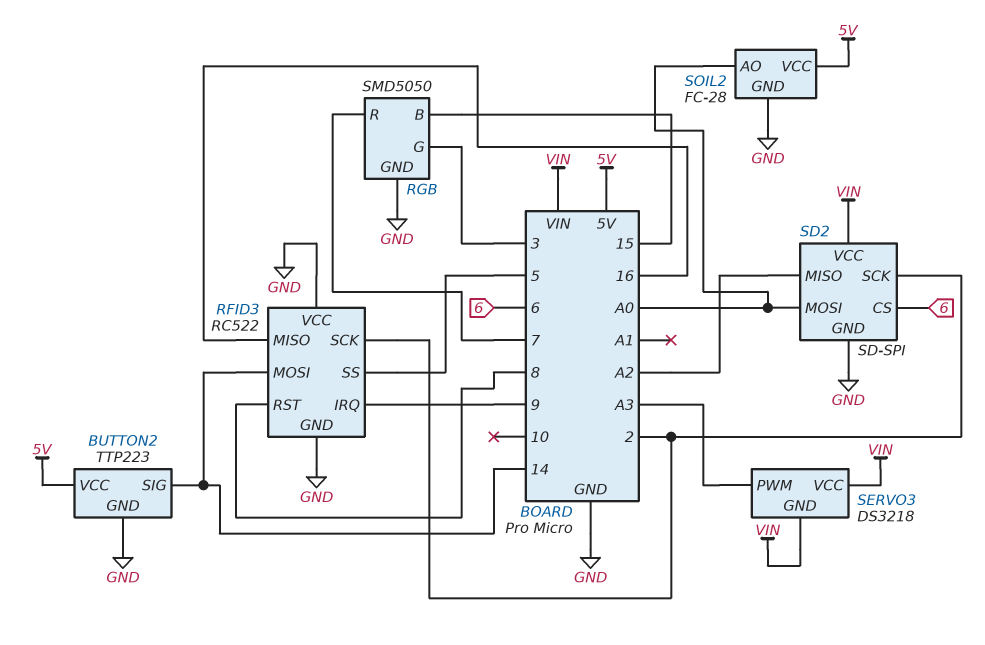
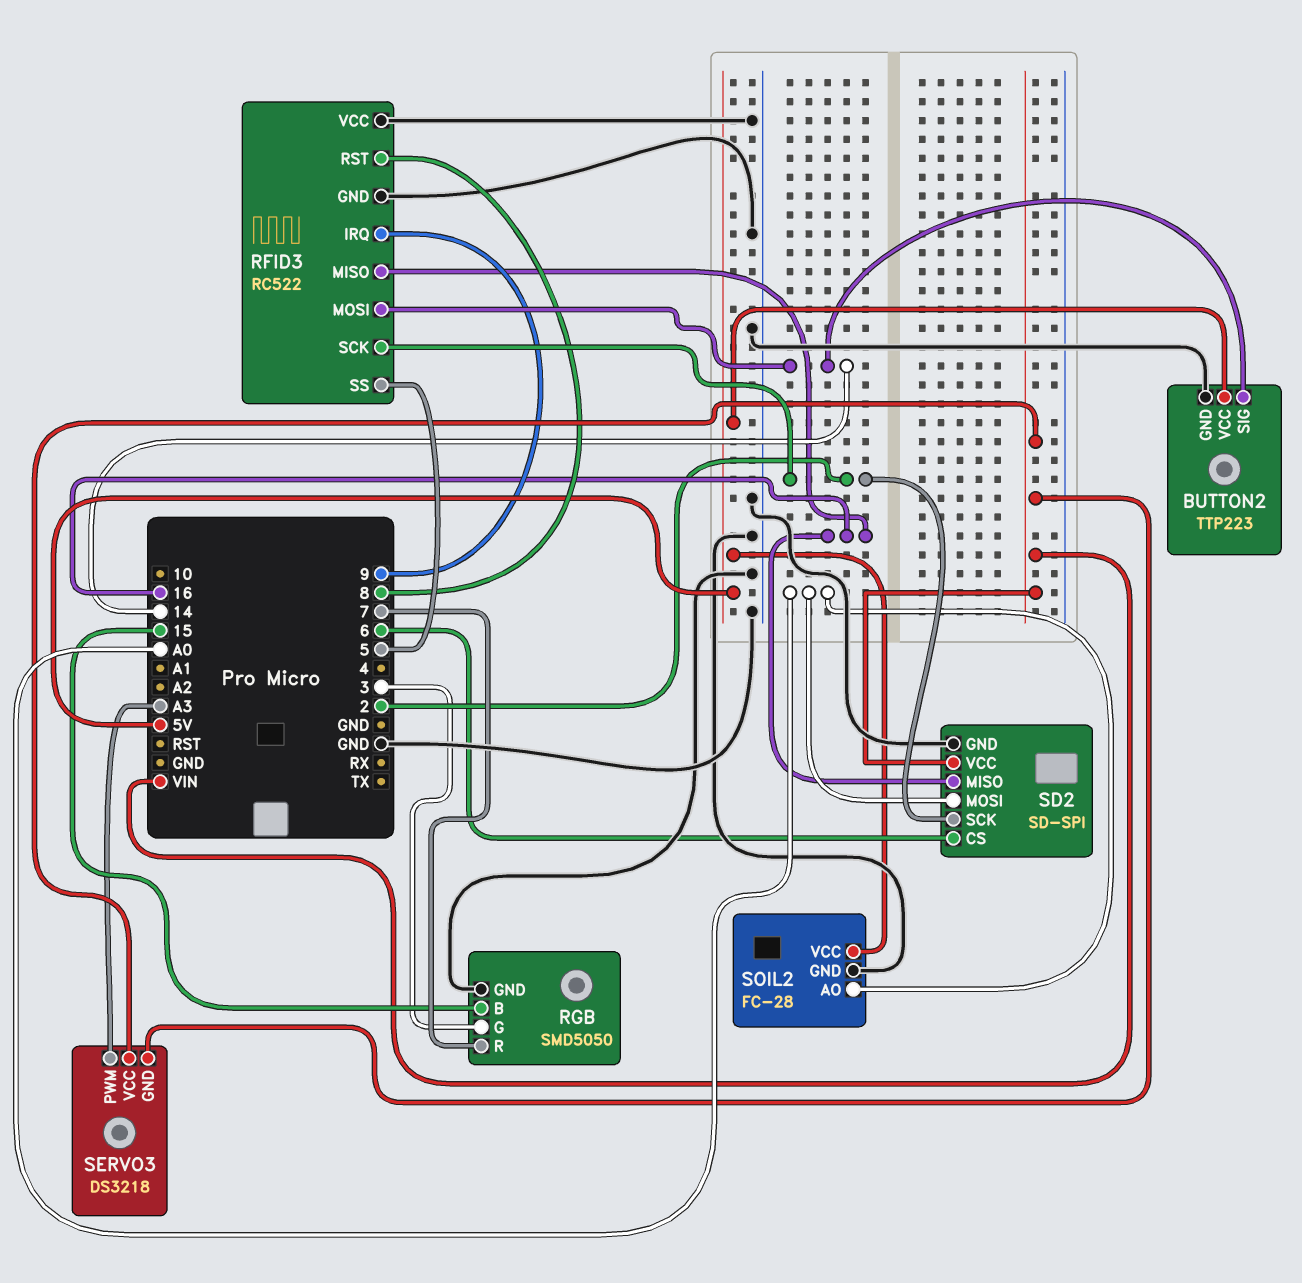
SD2 pin MISO: A2 -> 16

